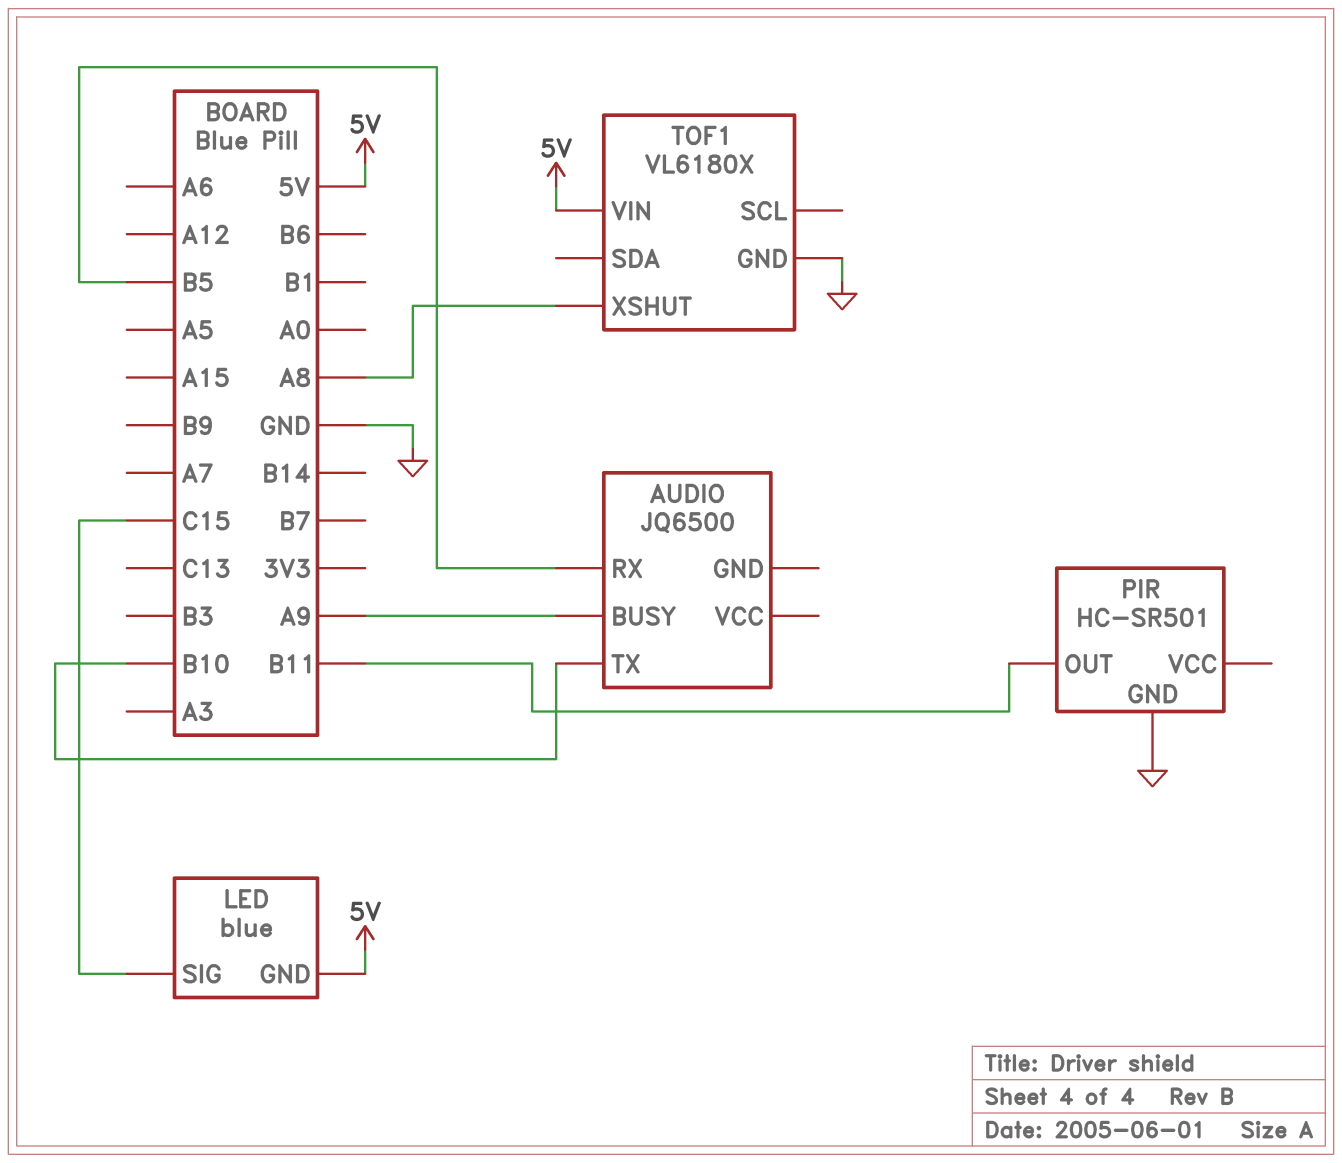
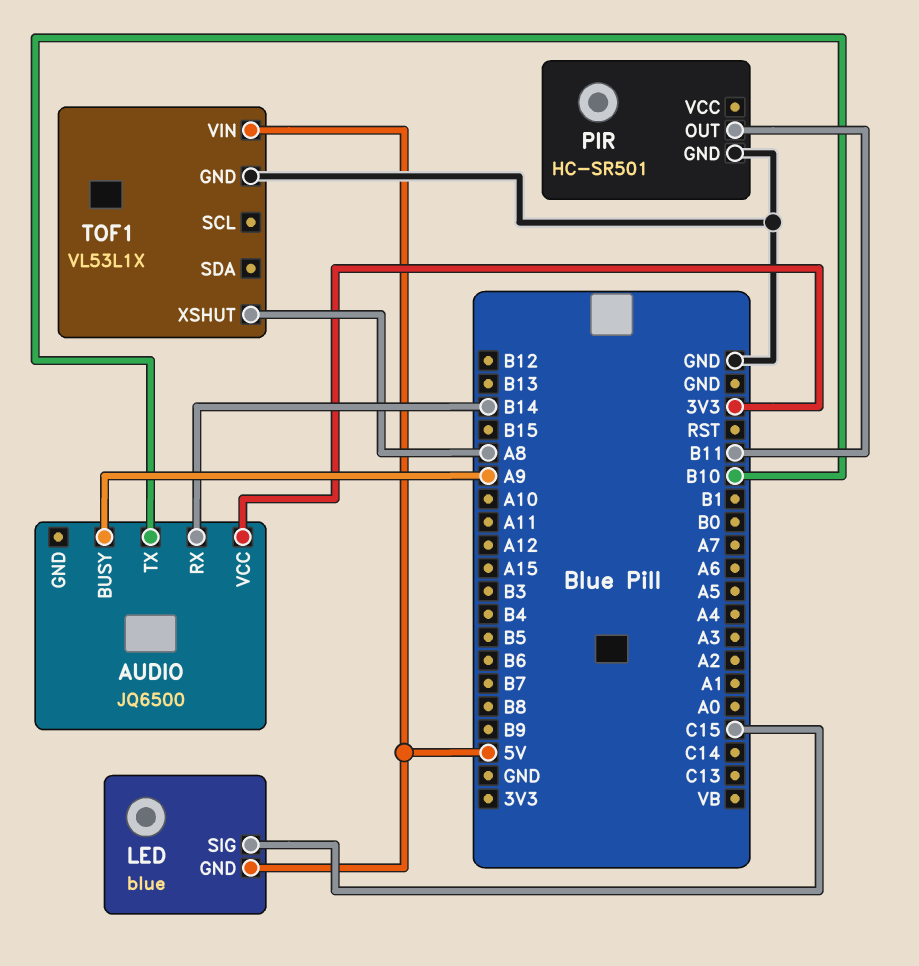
AUDIO pin RX: B5 -> B14
AUDIO pin VCC: none -> 3V3
TOF1: VL6180X -> VL53L1X

